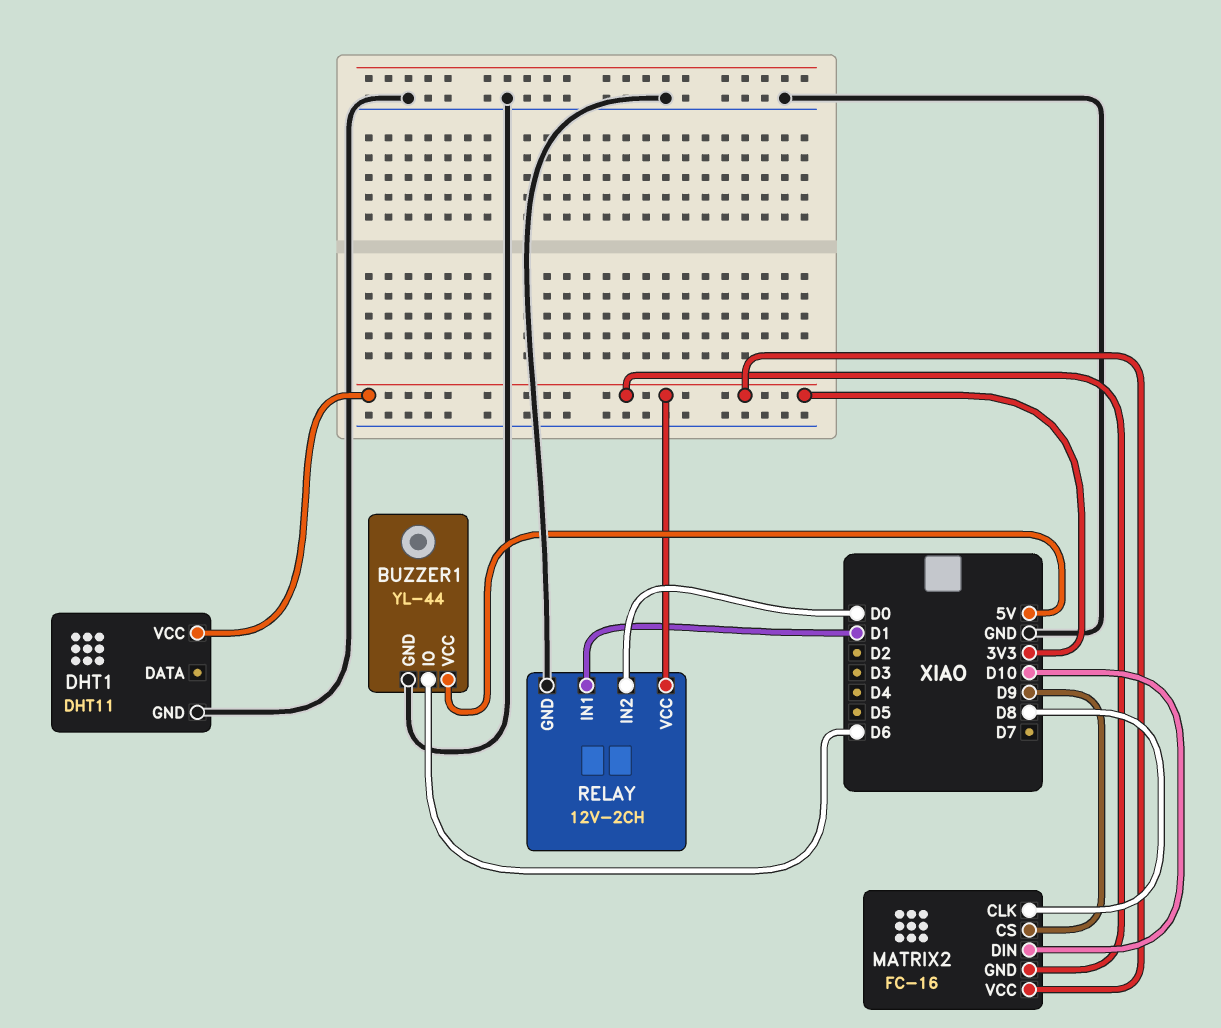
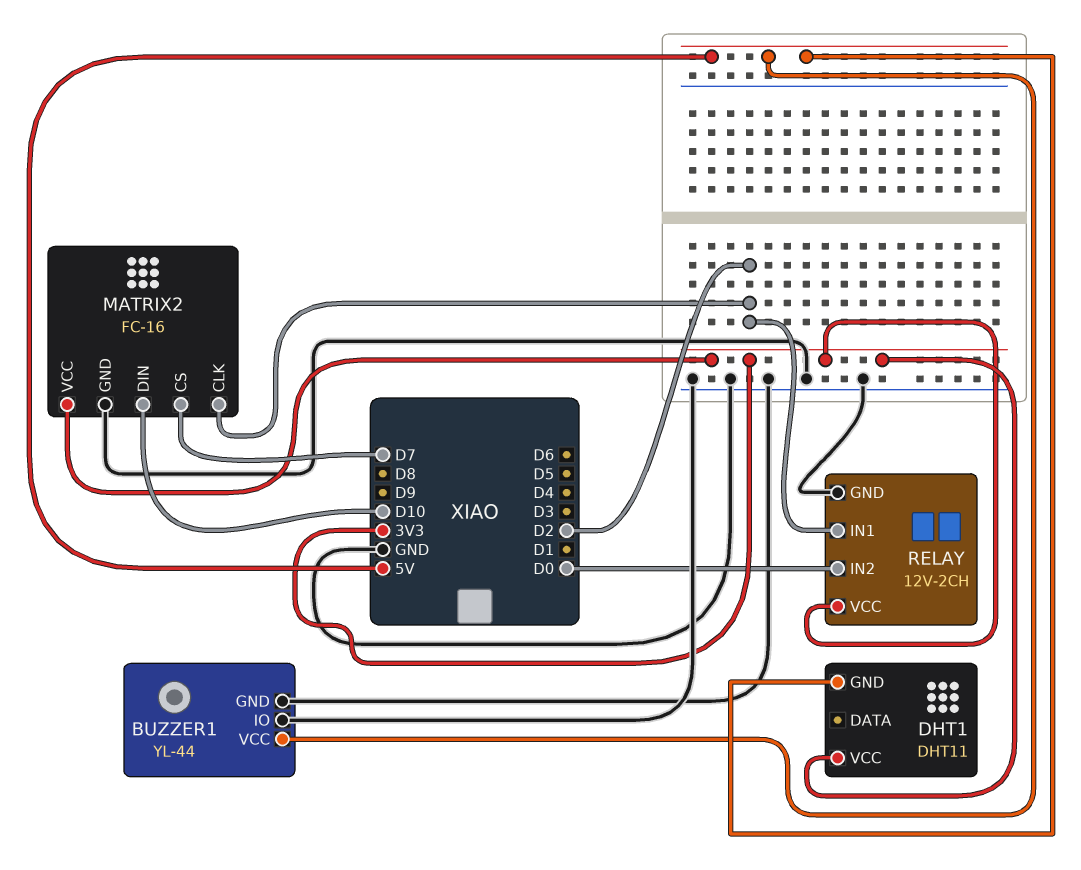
BUZZER1 pin IO: D6 -> GND
DHT1 pin GND: GND -> 5V
MATRIX2 pin CLK: D8 -> D2
MATRIX2 pin CS: D9 -> D7
MATRIX2 pin GND: 3V3 -> GND
RELAY pin IN1: D1 -> D2

